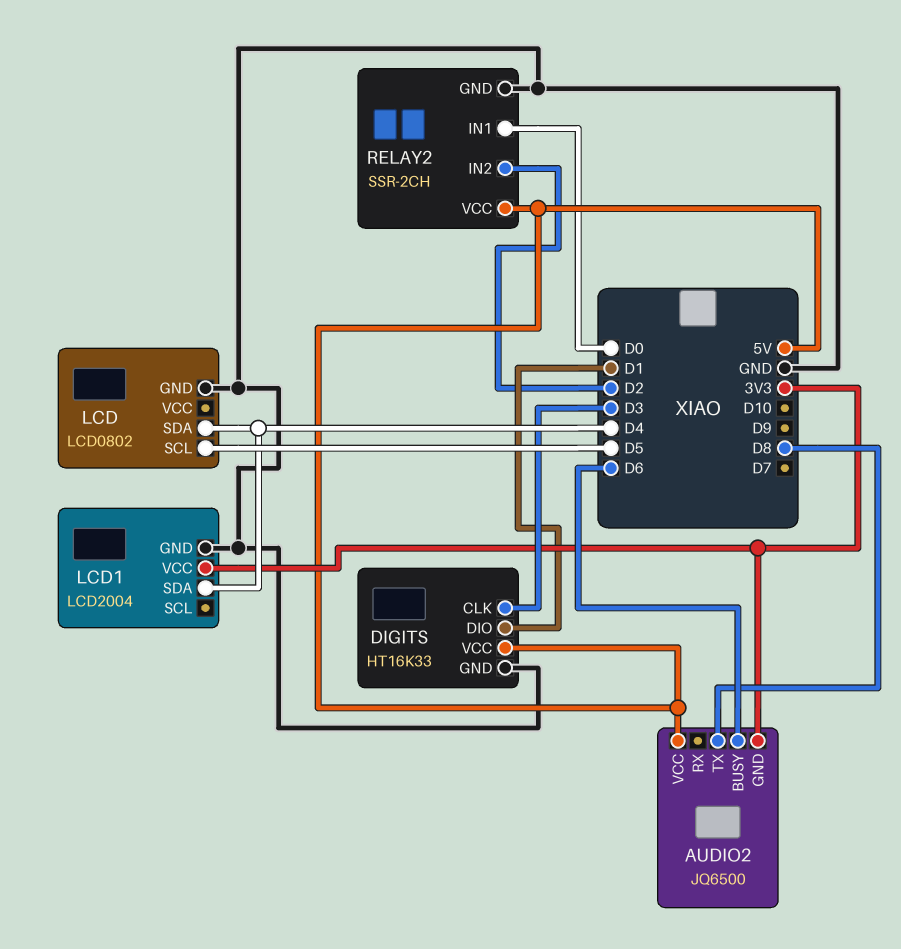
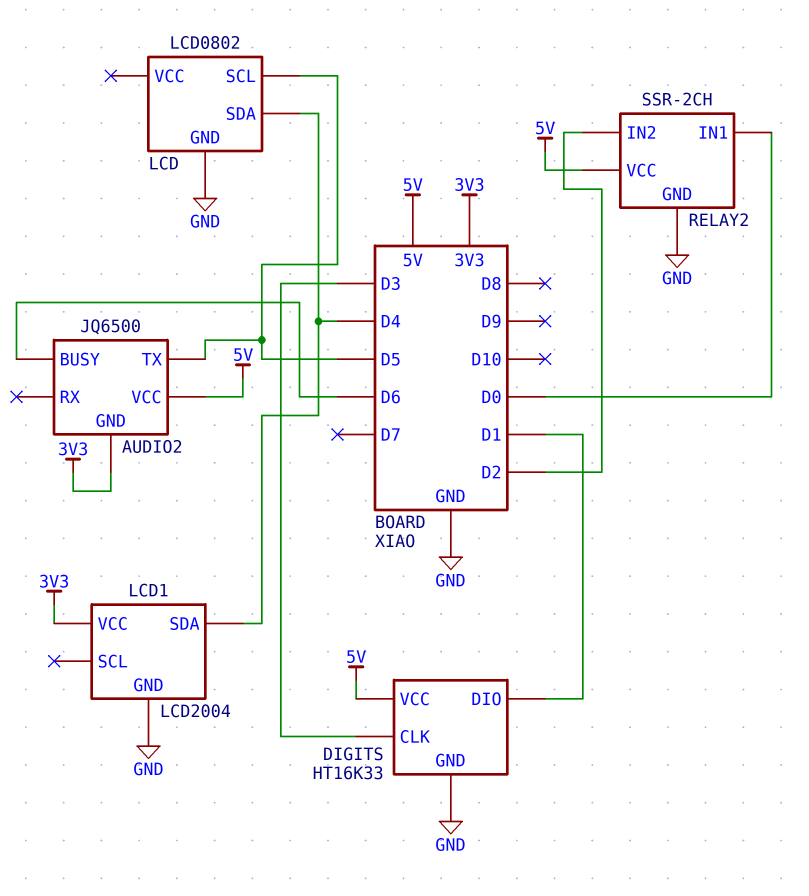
AUDIO2 pin TX: D8 -> D5

